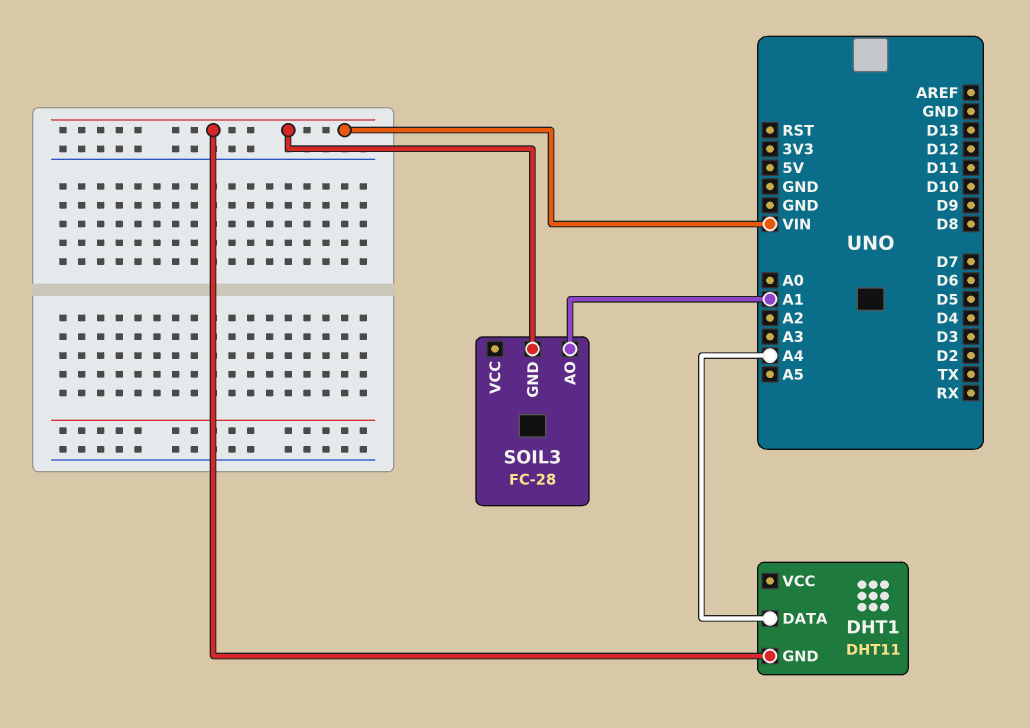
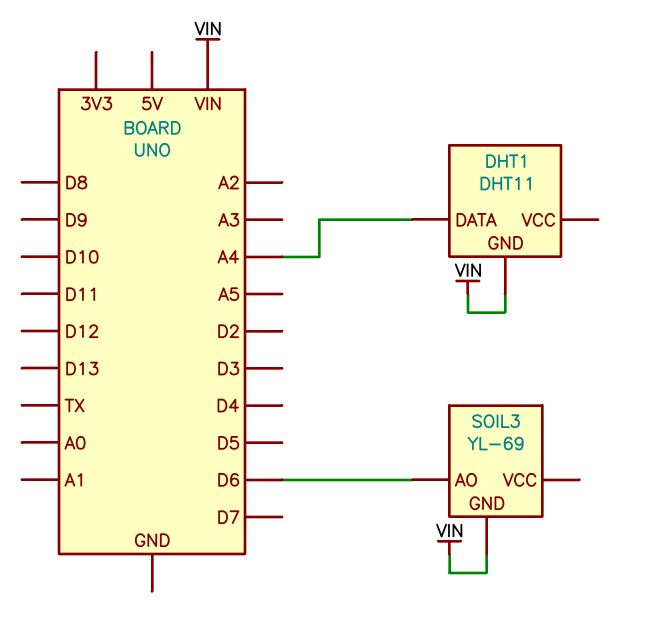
SOIL3: FC-28 -> YL-69
SOIL3 pin AO: A1 -> D6

